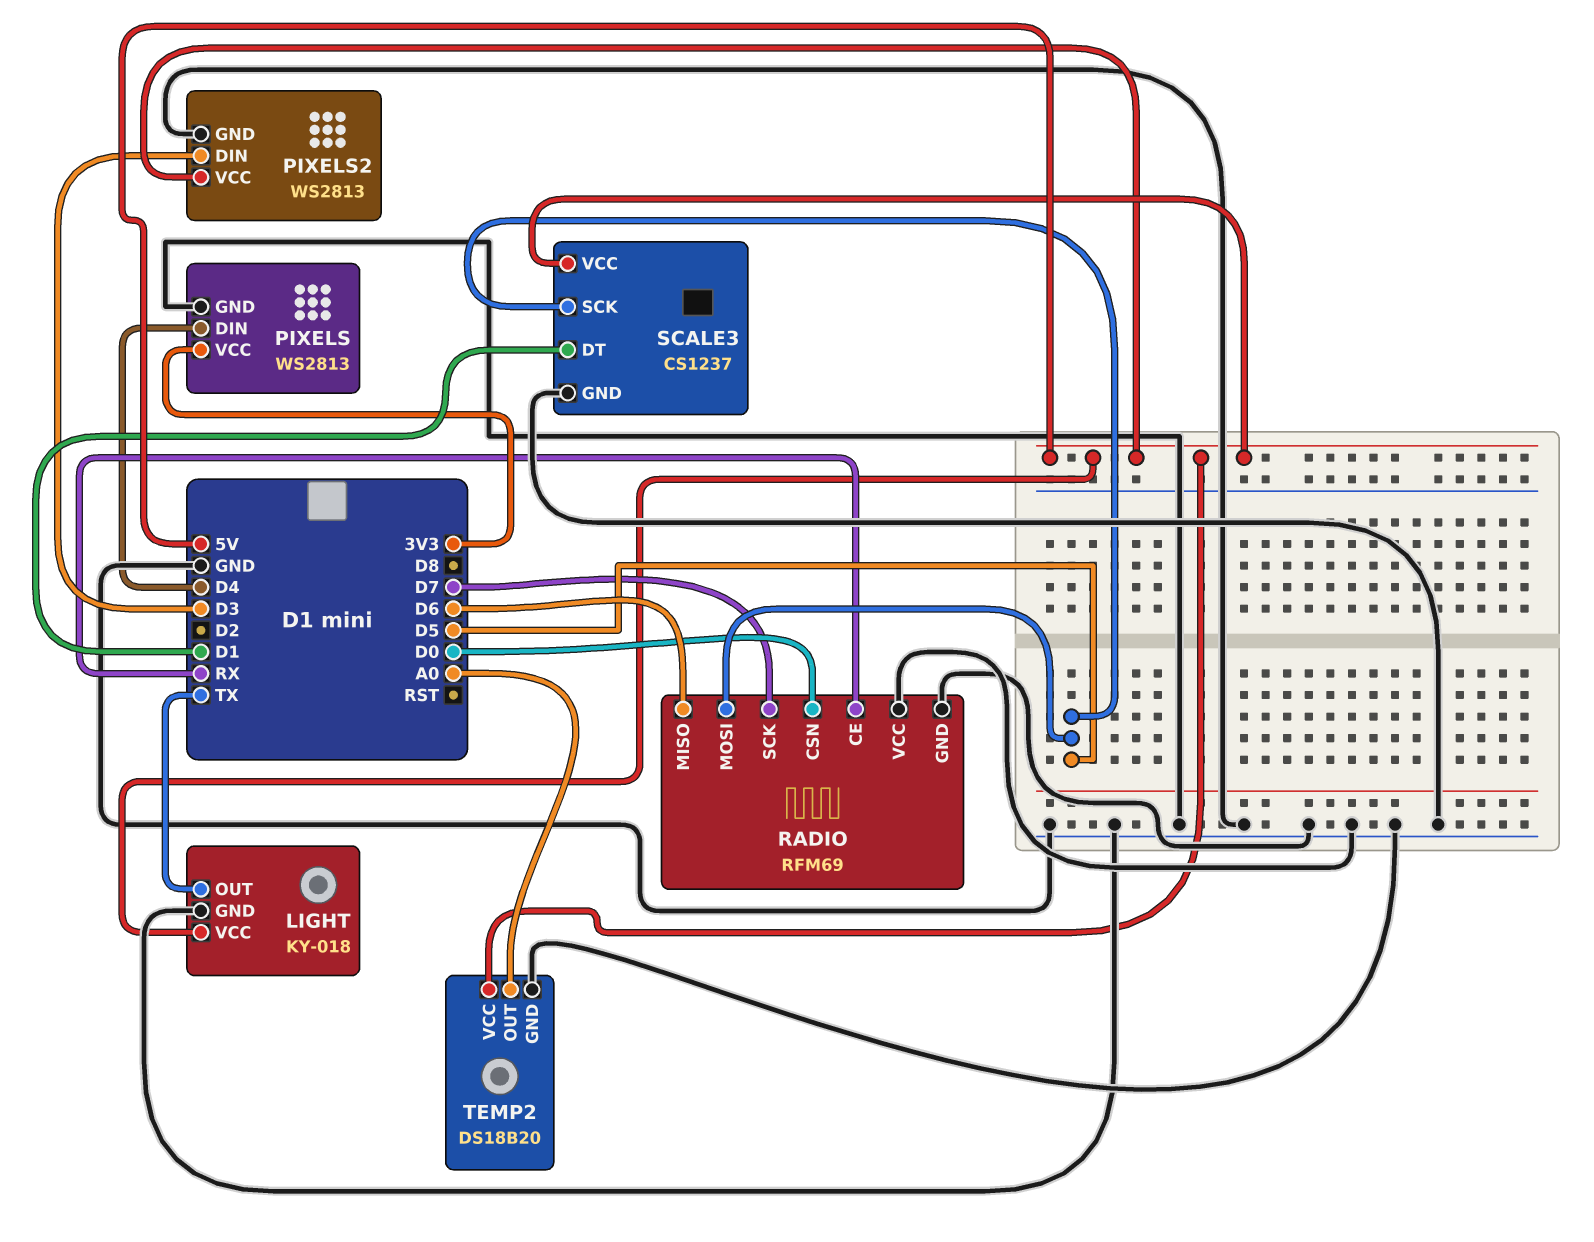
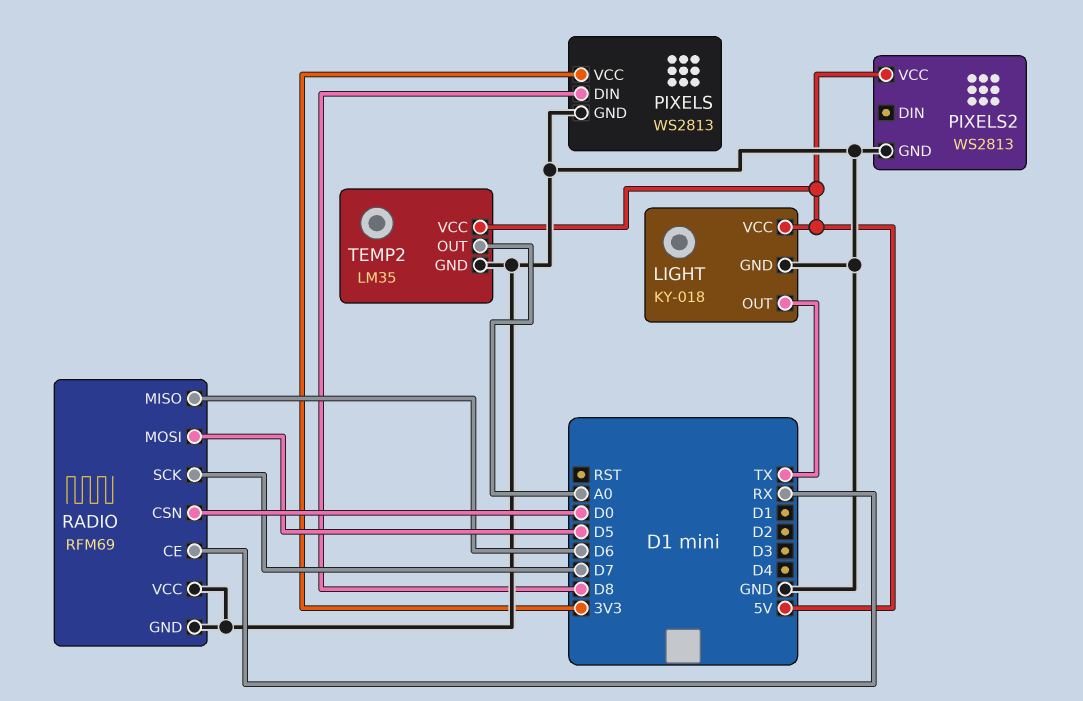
PIXELS pin DIN: D4 -> D8
PIXELS2 pin DIN: D3 -> none
SCALE3: CS1237 -> none
SCALE3 pin DT: D1 -> none
SCALE3 pin GND: GND -> none
SCALE3 pin SCK: D5 -> none
SCALE3 pin VCC: 5V -> none
TEMP2: DS18B20 -> LM35

